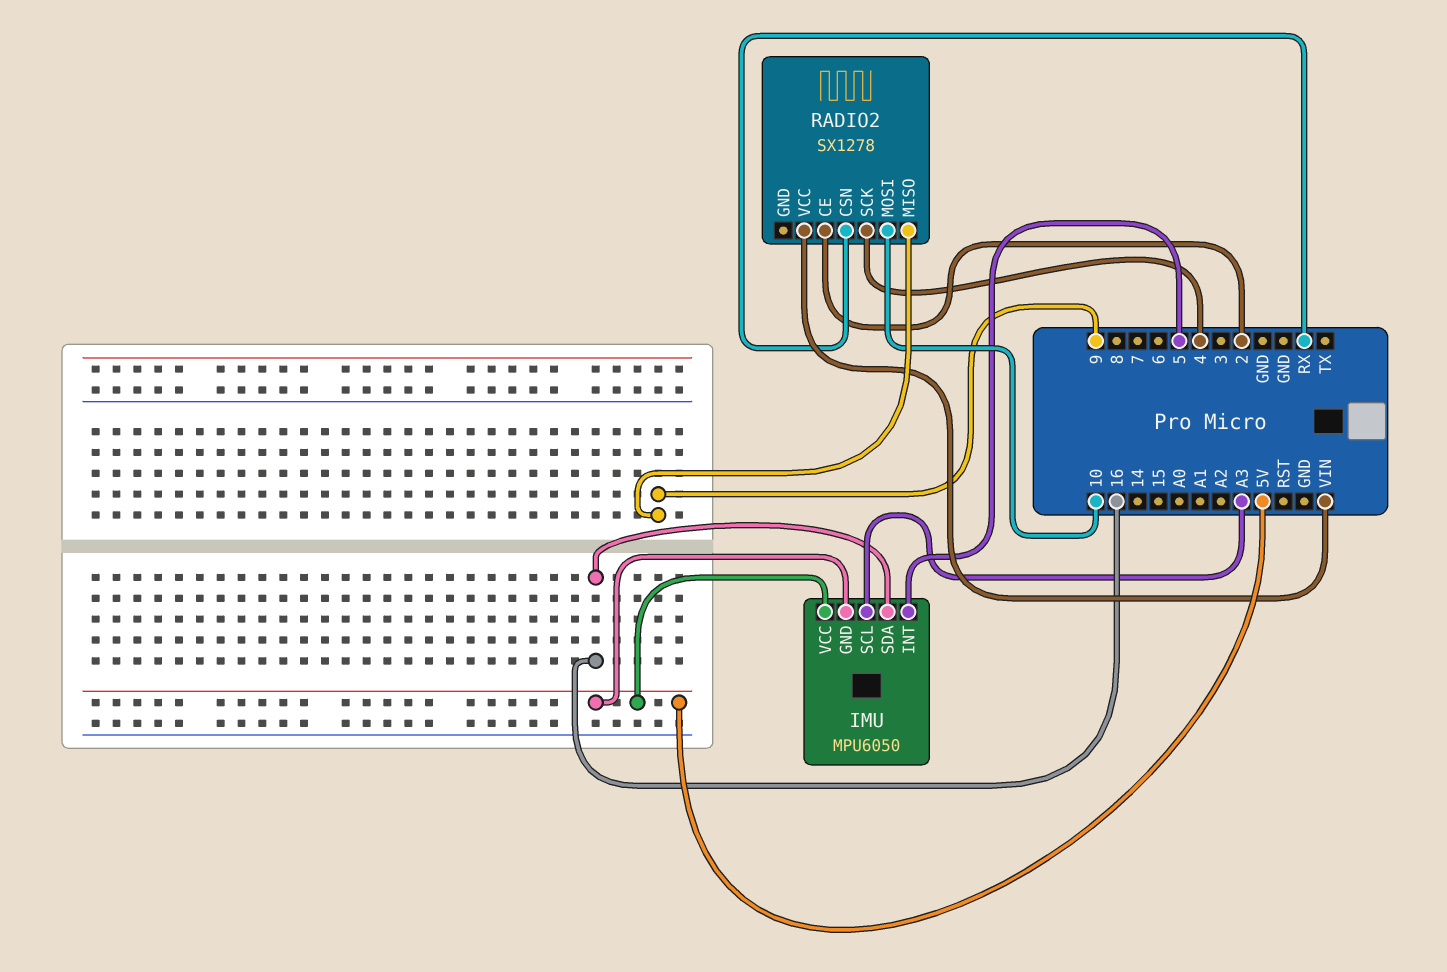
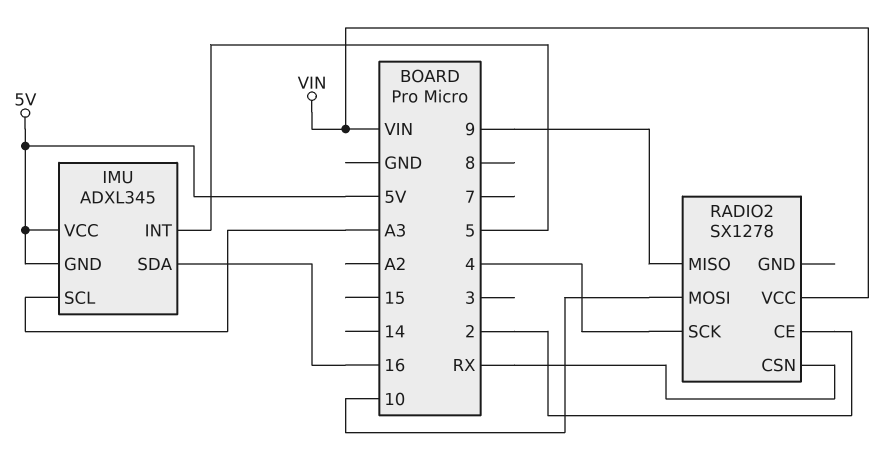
IMU: MPU6050 -> ADXL345

